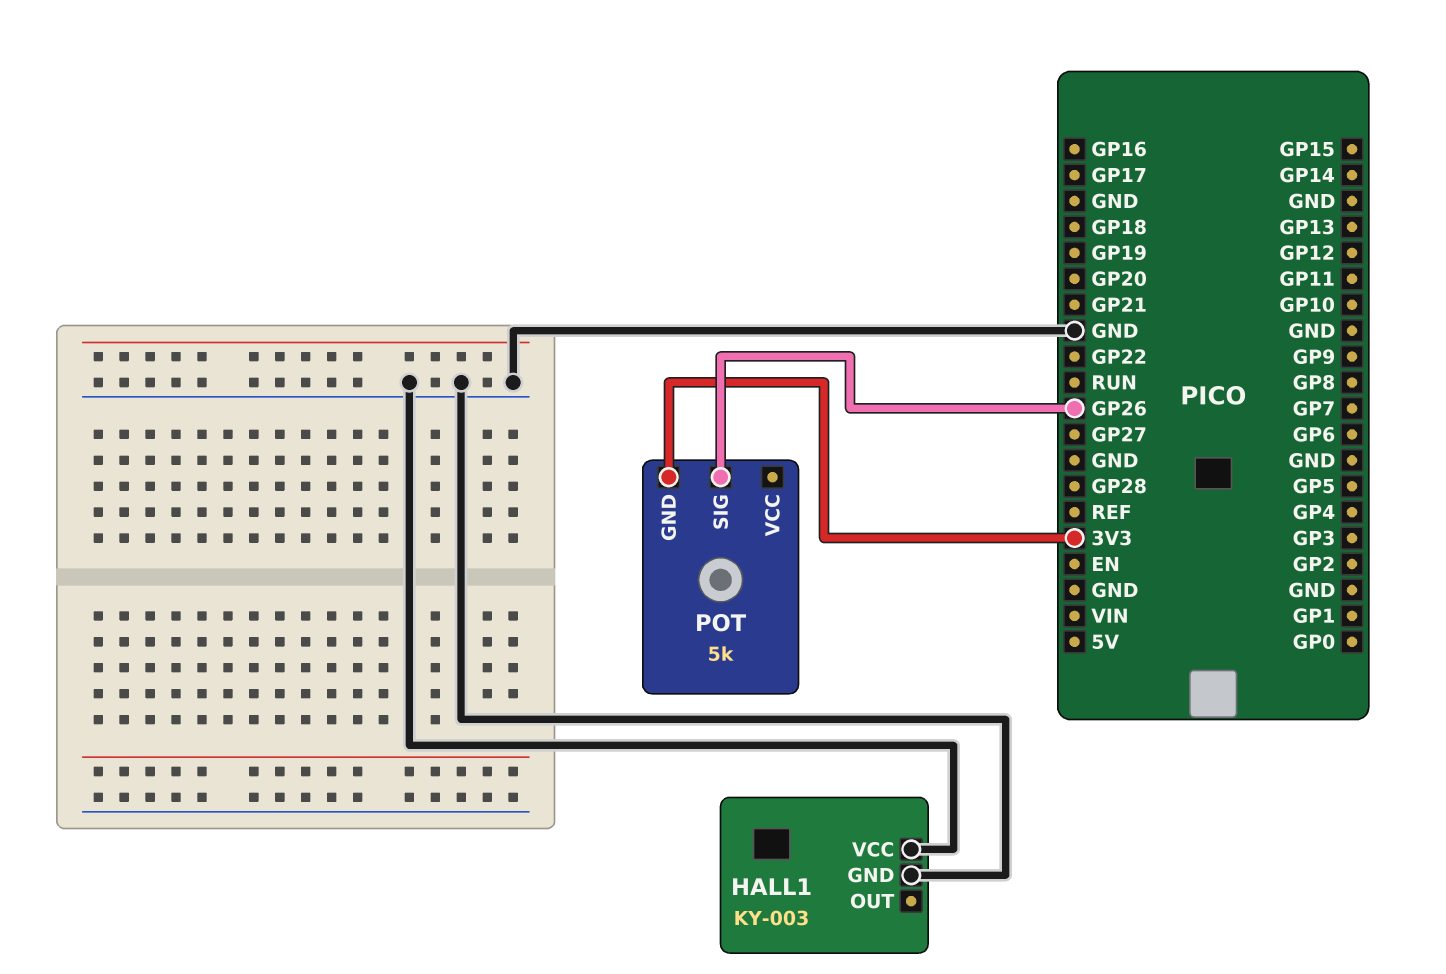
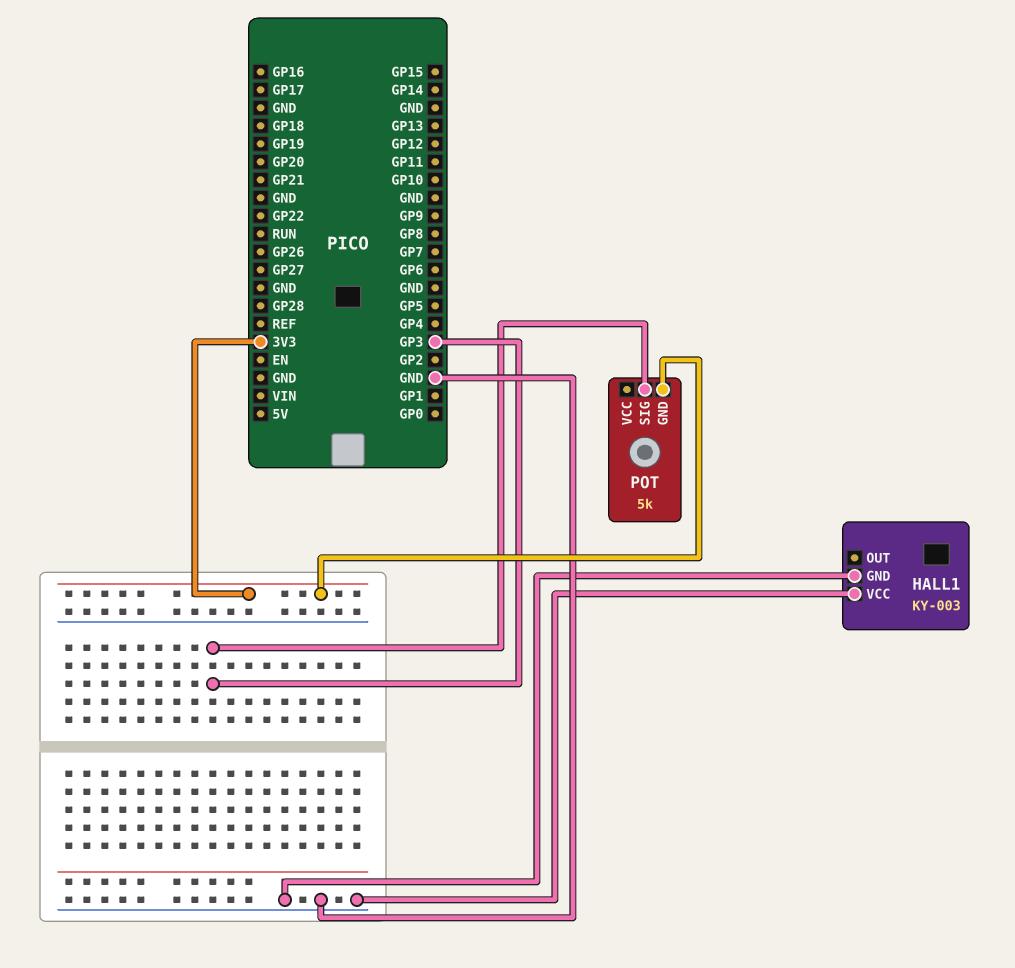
POT pin SIG: GP26 -> GP3

